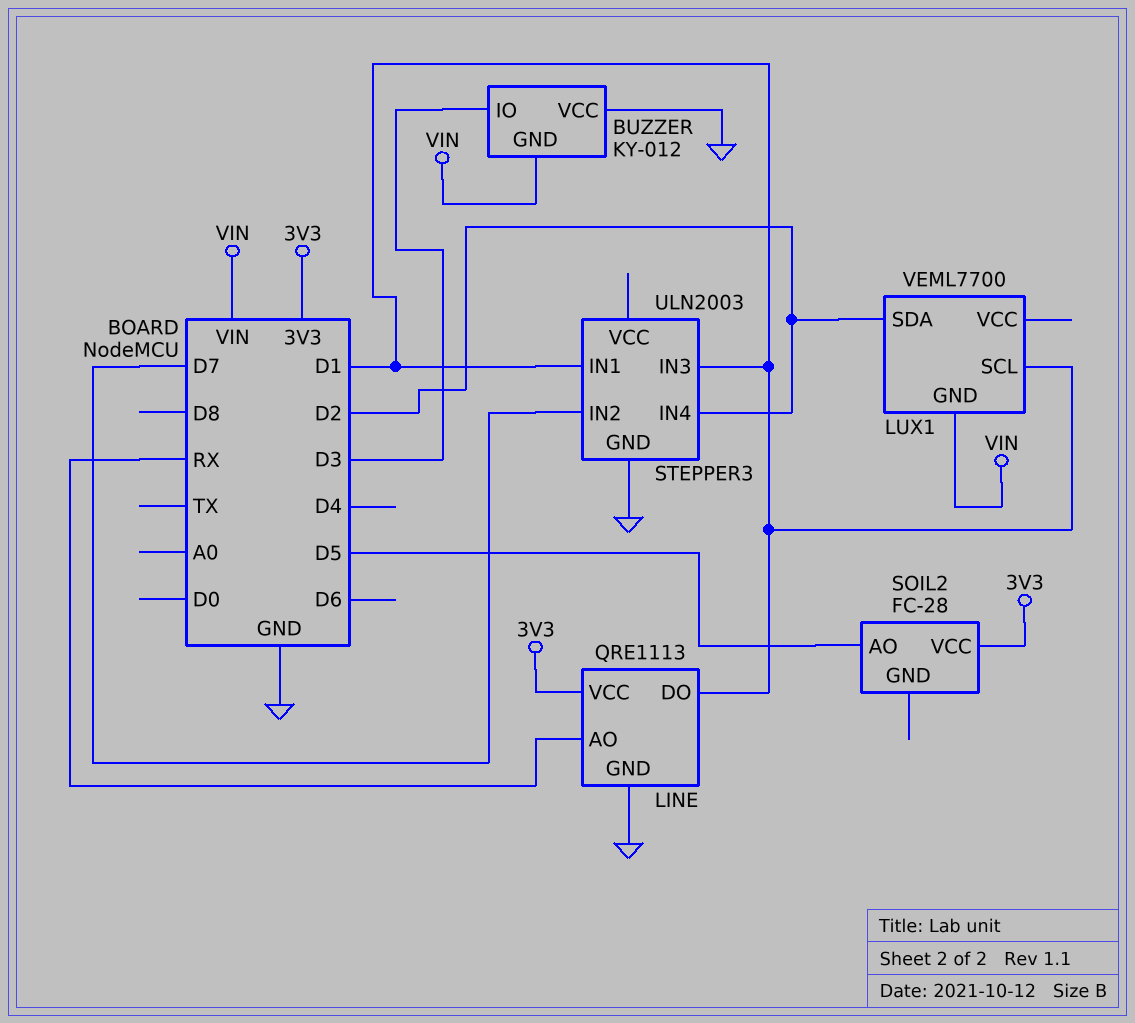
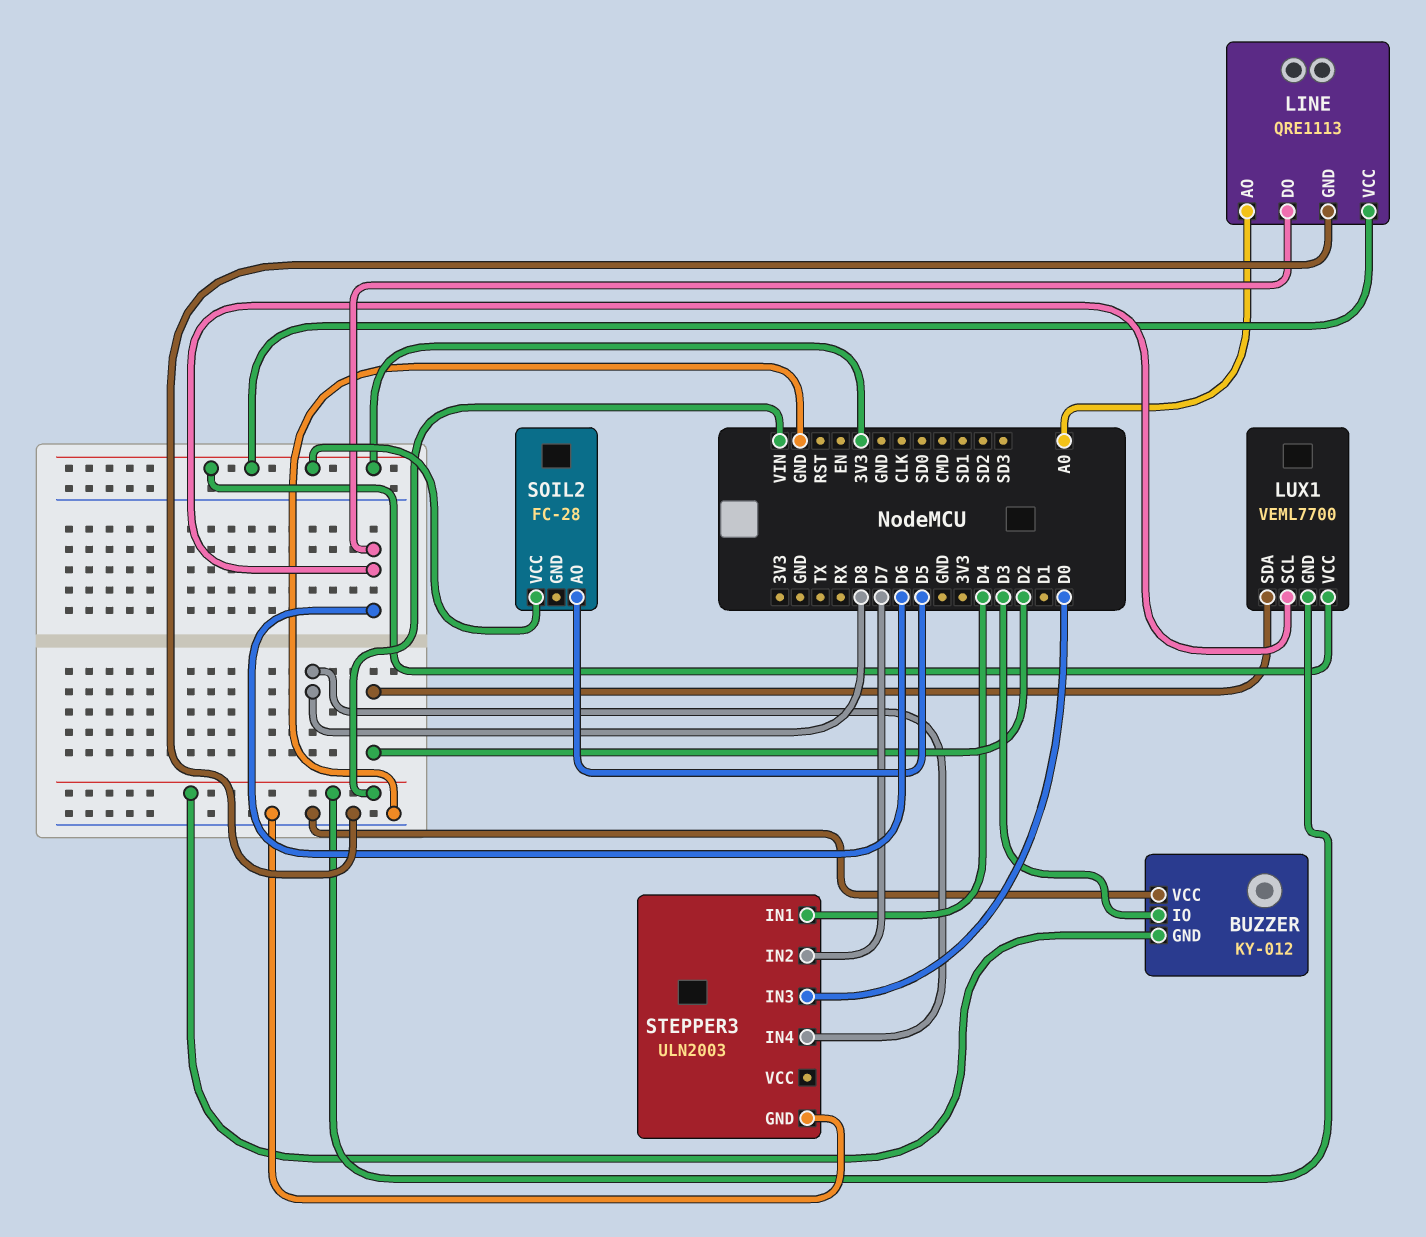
LINE pin AO: RX -> A0
LINE pin DO: D1 -> D6
LUX1 pin SCL: D1 -> D6
LUX1 pin VCC: none -> 3V3
STEPPER3 pin IN1: D1 -> D4
STEPPER3 pin IN3: D1 -> D0
STEPPER3 pin IN4: D2 -> D8

